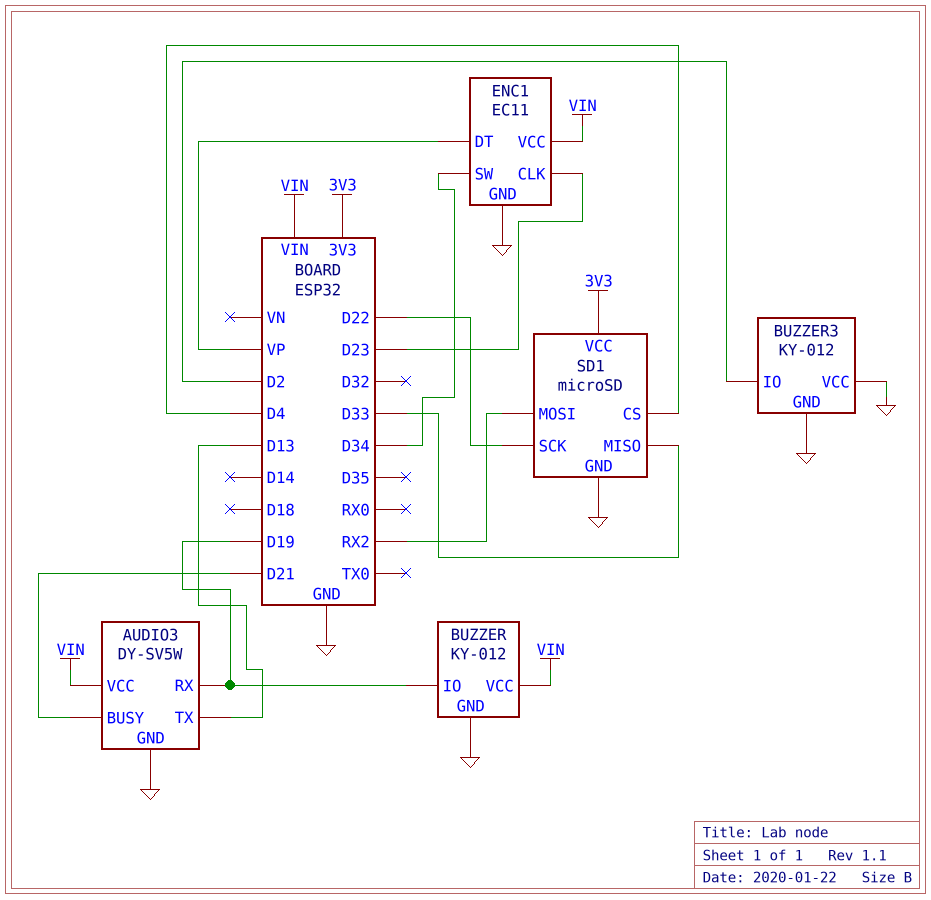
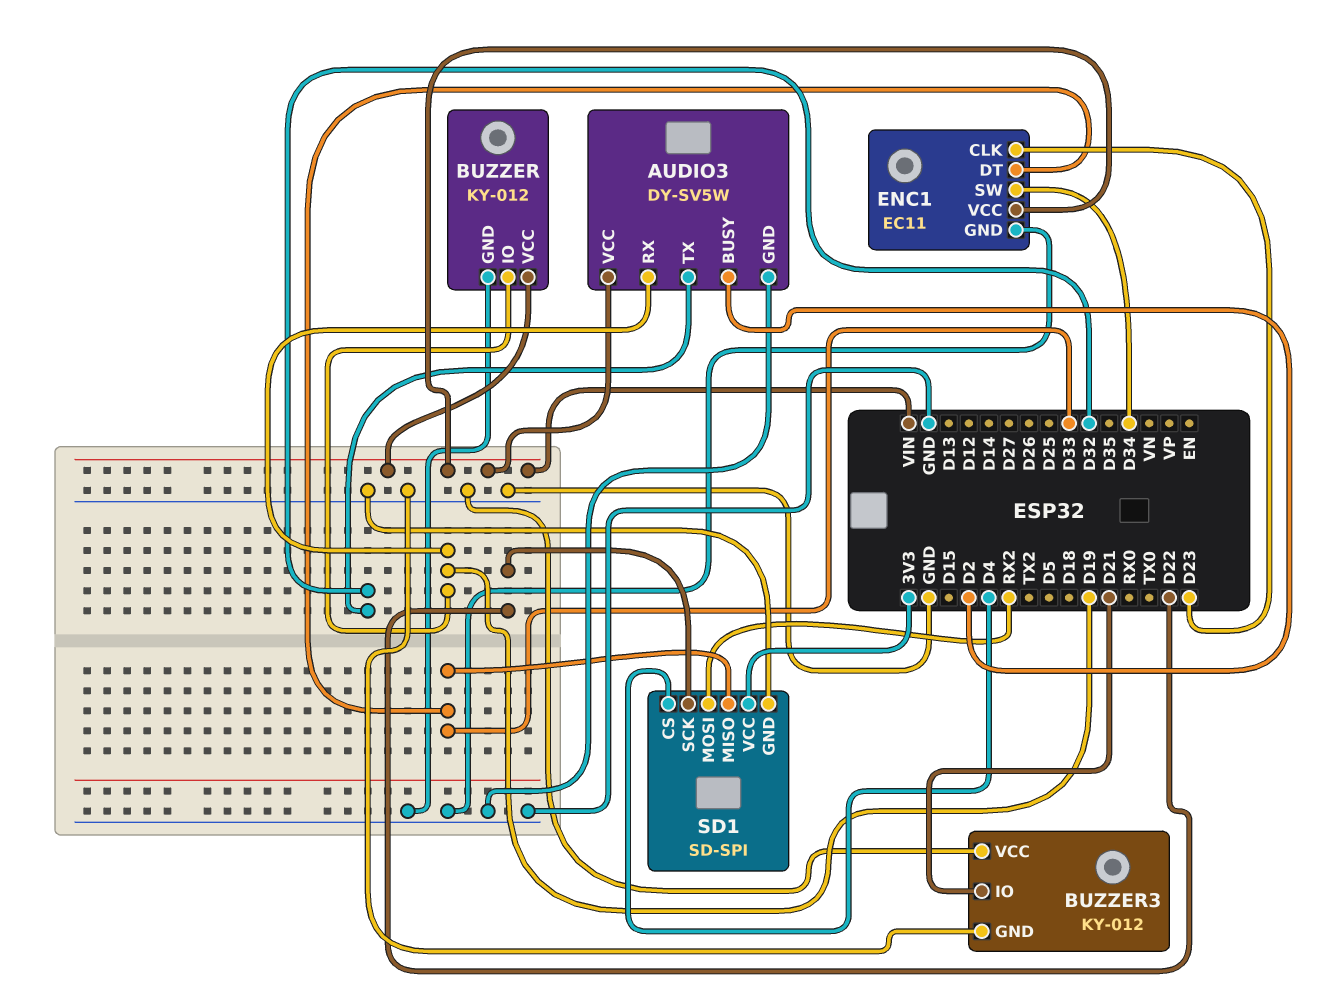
AUDIO3 pin BUSY: D21 -> D2
AUDIO3 pin TX: D13 -> D32
BUZZER3 pin IO: D2 -> D21
ENC1 pin DT: VP -> D33
SD1: microSD -> SD-SPI

